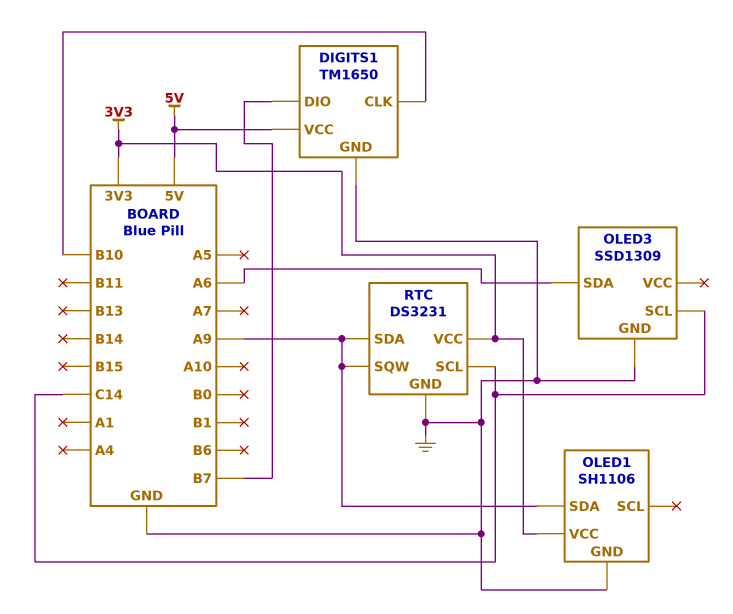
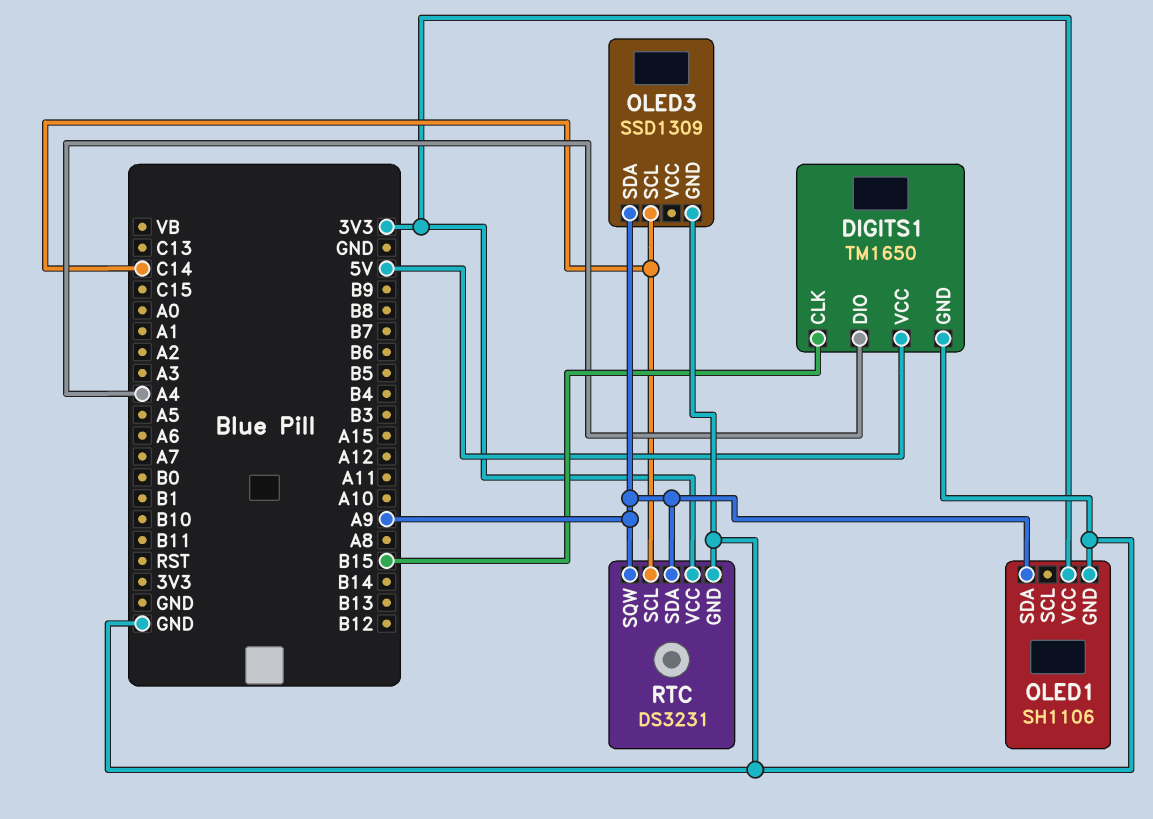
DIGITS1 pin CLK: B10 -> B15
DIGITS1 pin DIO: B7 -> A4
OLED3 pin SDA: A6 -> A9

